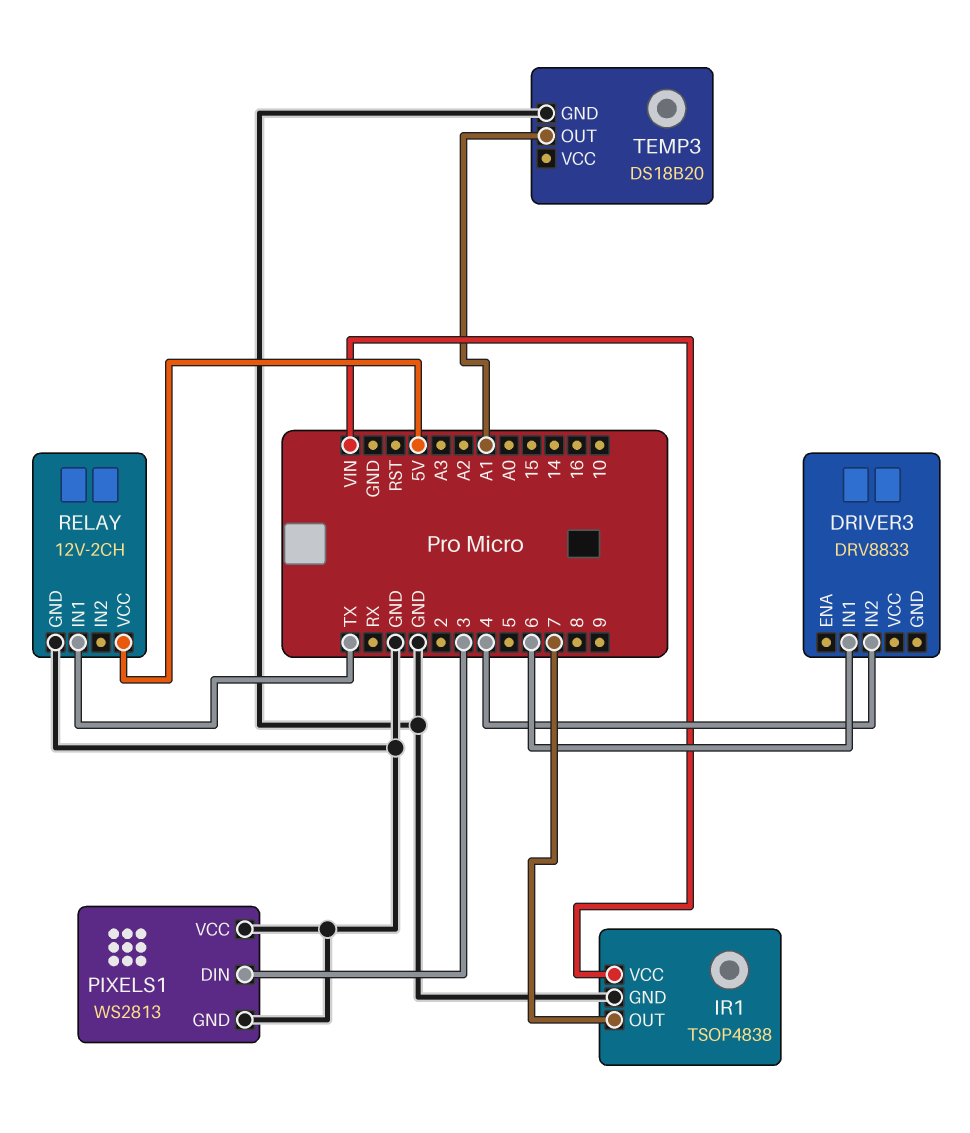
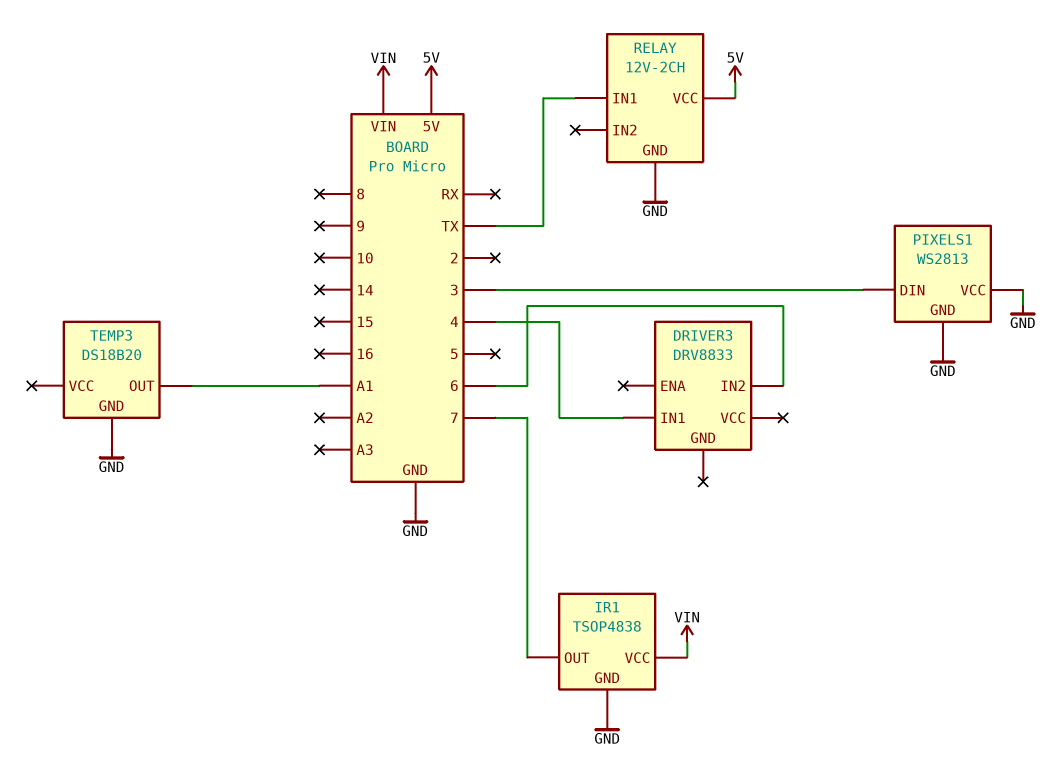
DRIVER3 pin IN1: 6 -> 4
DRIVER3 pin IN2: 4 -> 6

